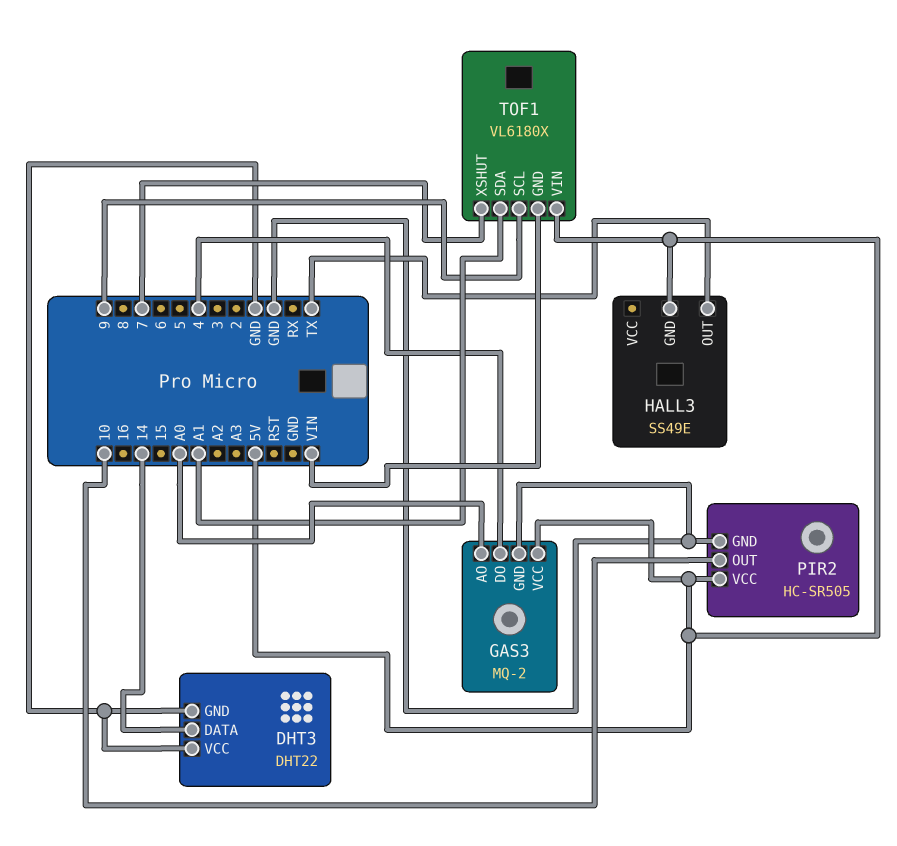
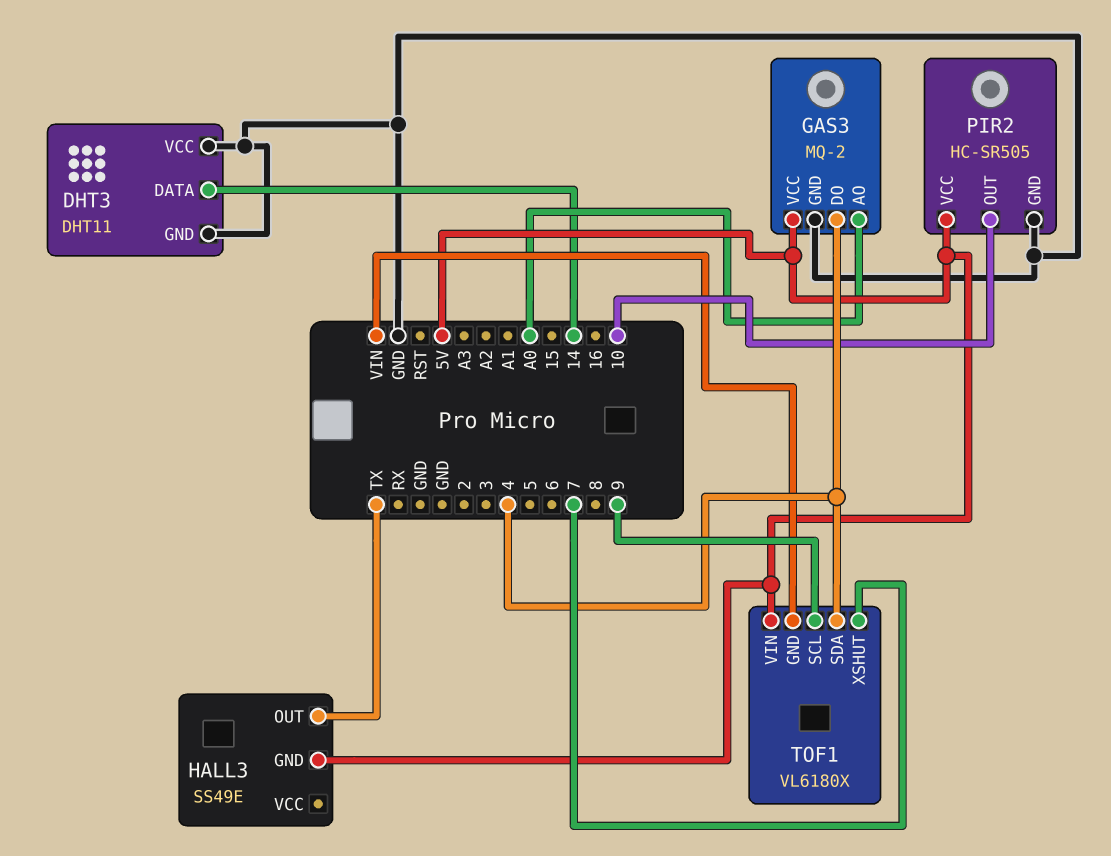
DHT3: DHT22 -> DHT11
TOF1 pin SDA: A1 -> 4

